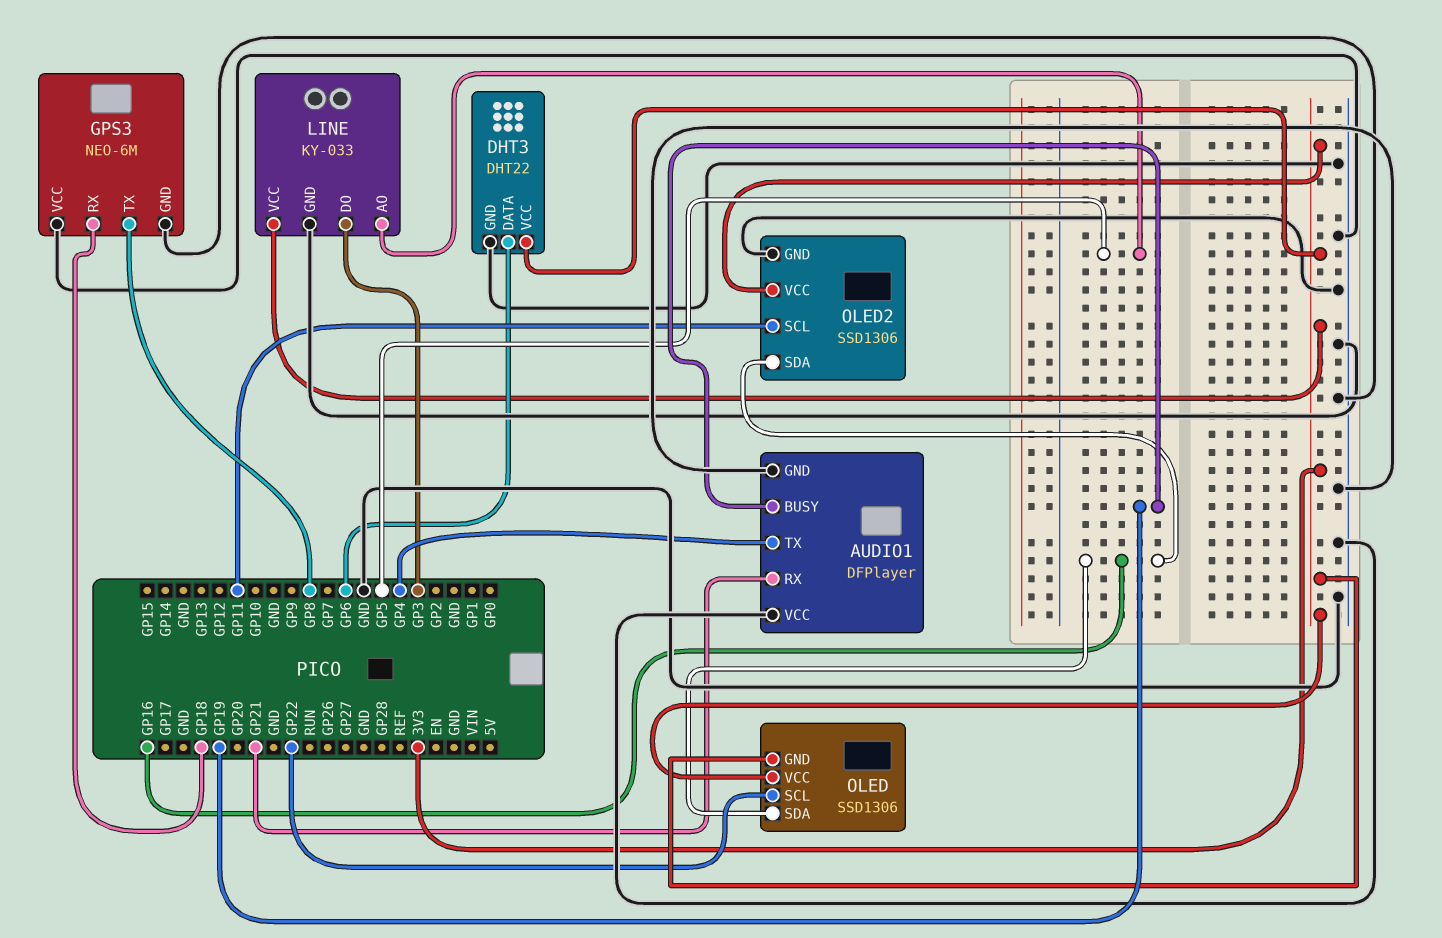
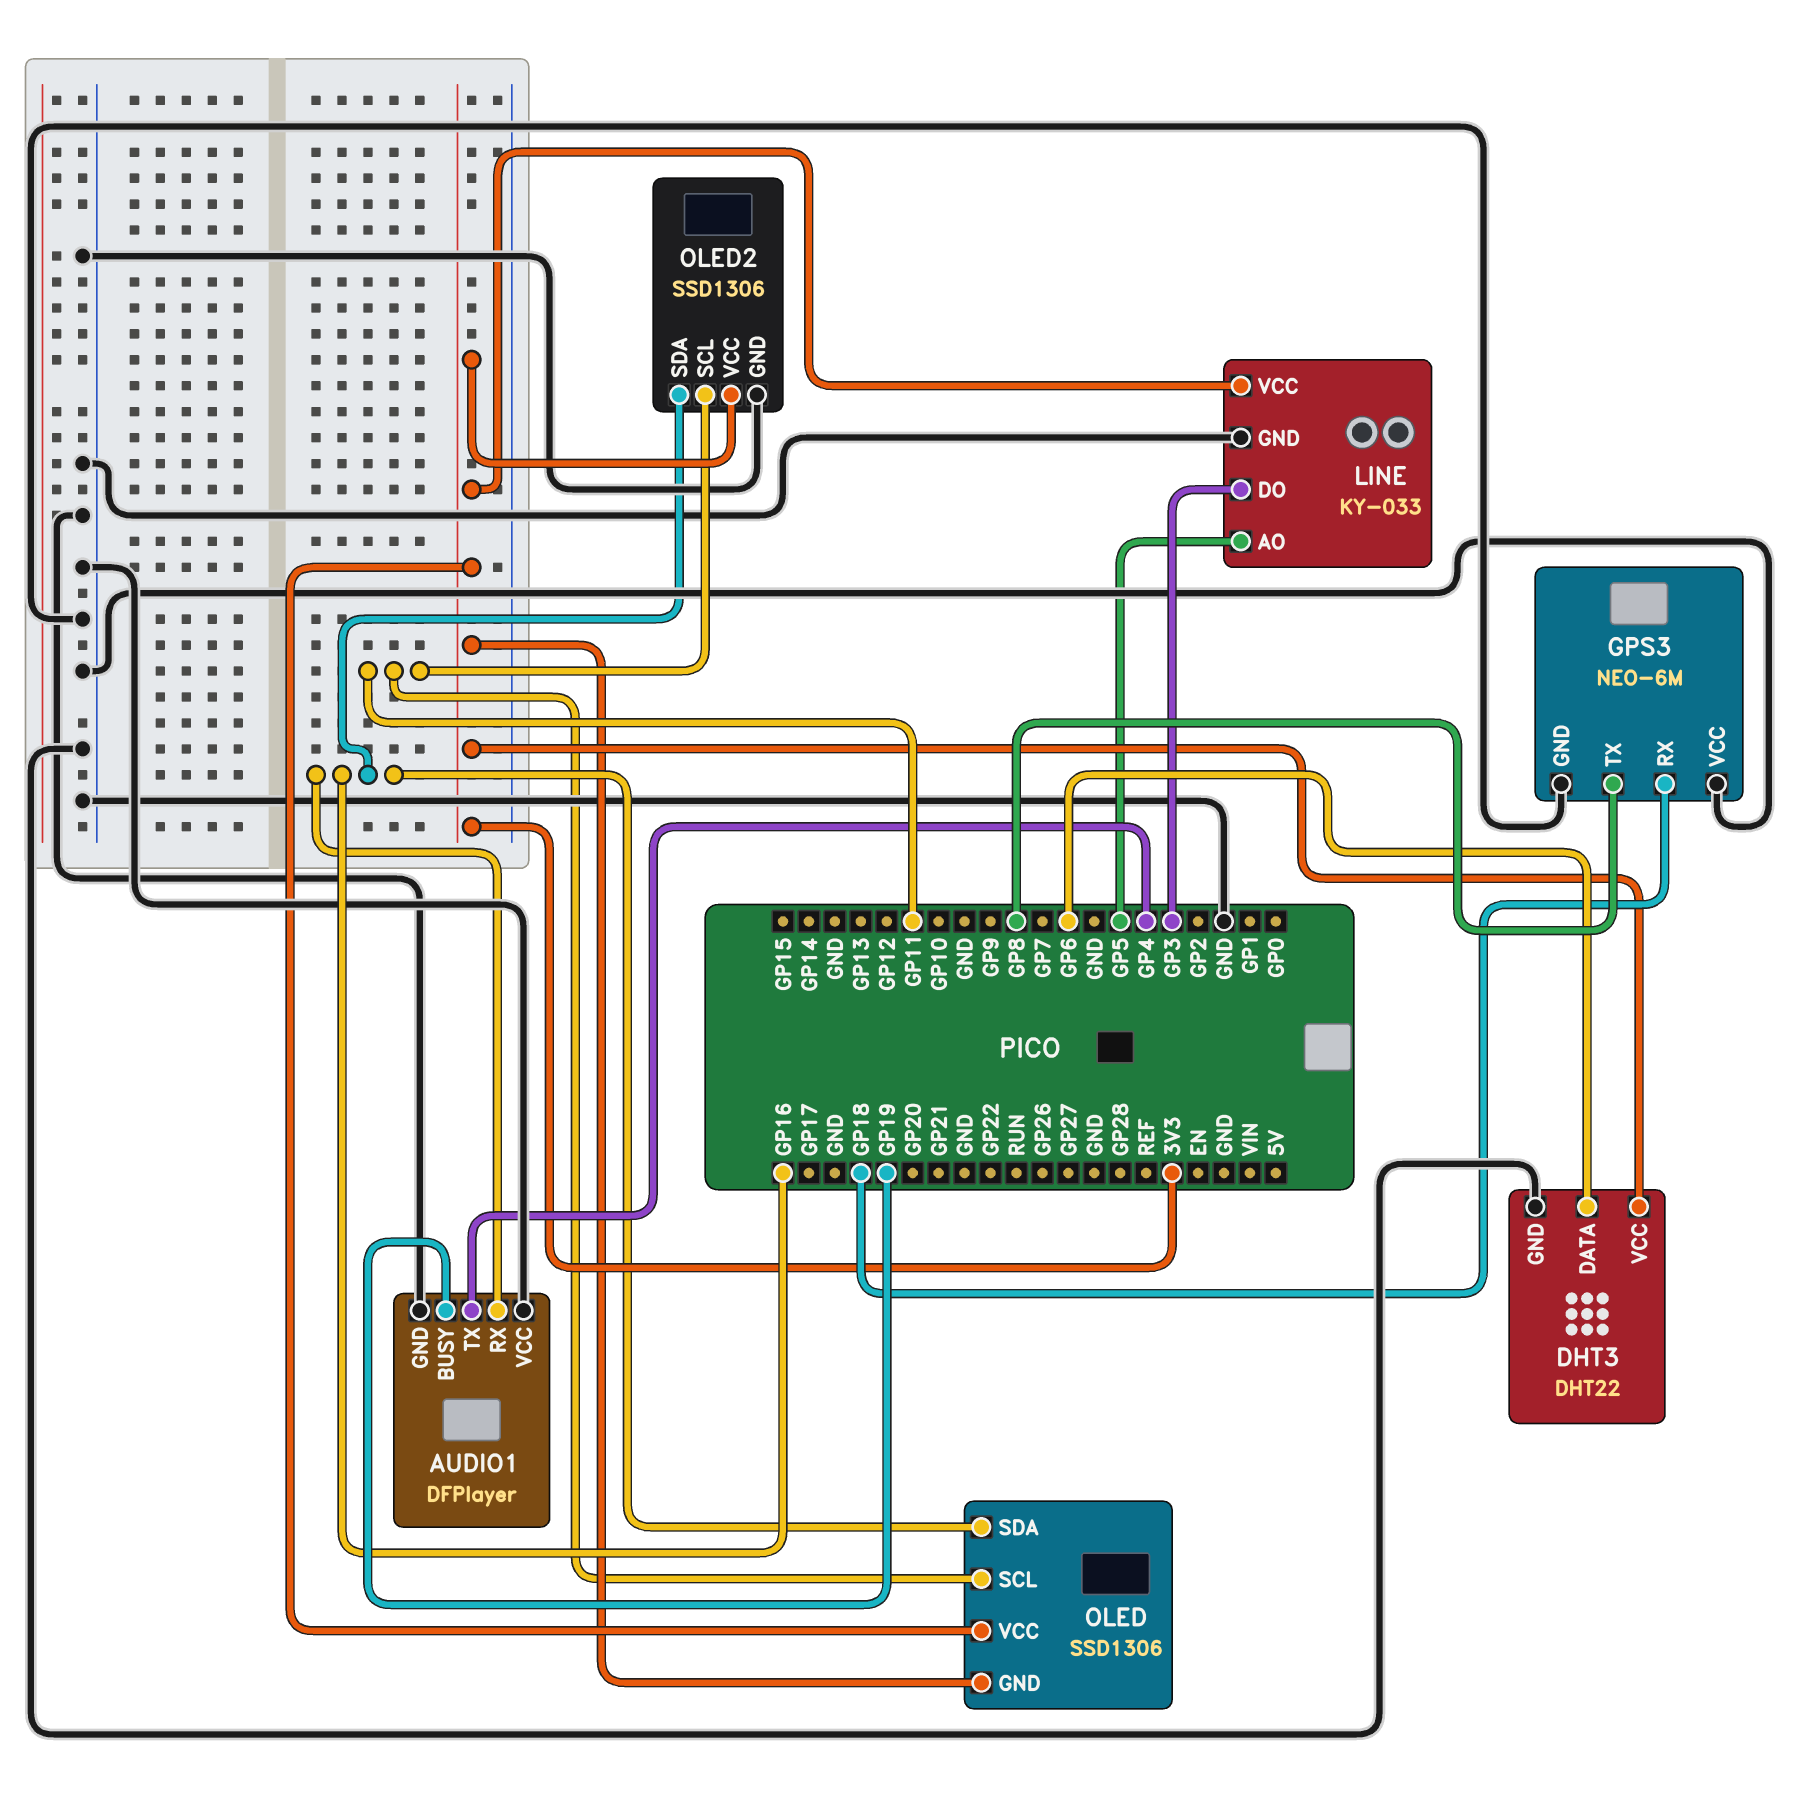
AUDIO1 pin RX: GP21 -> GP16
OLED pin SCL: GP22 -> GP11

